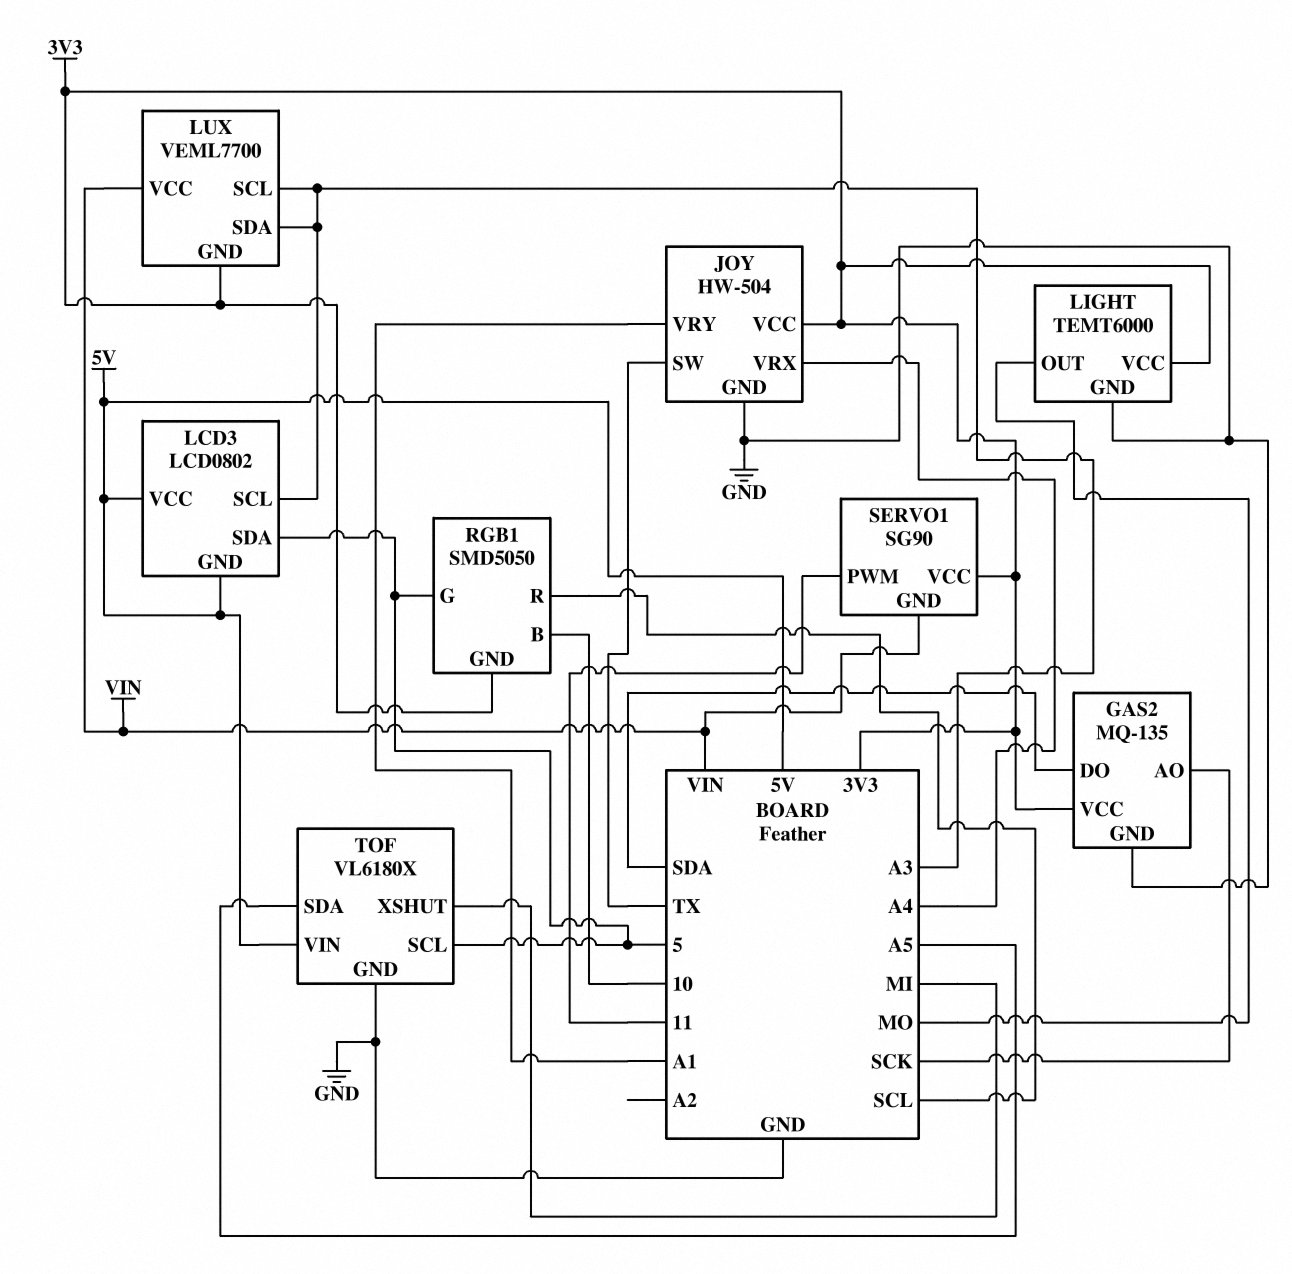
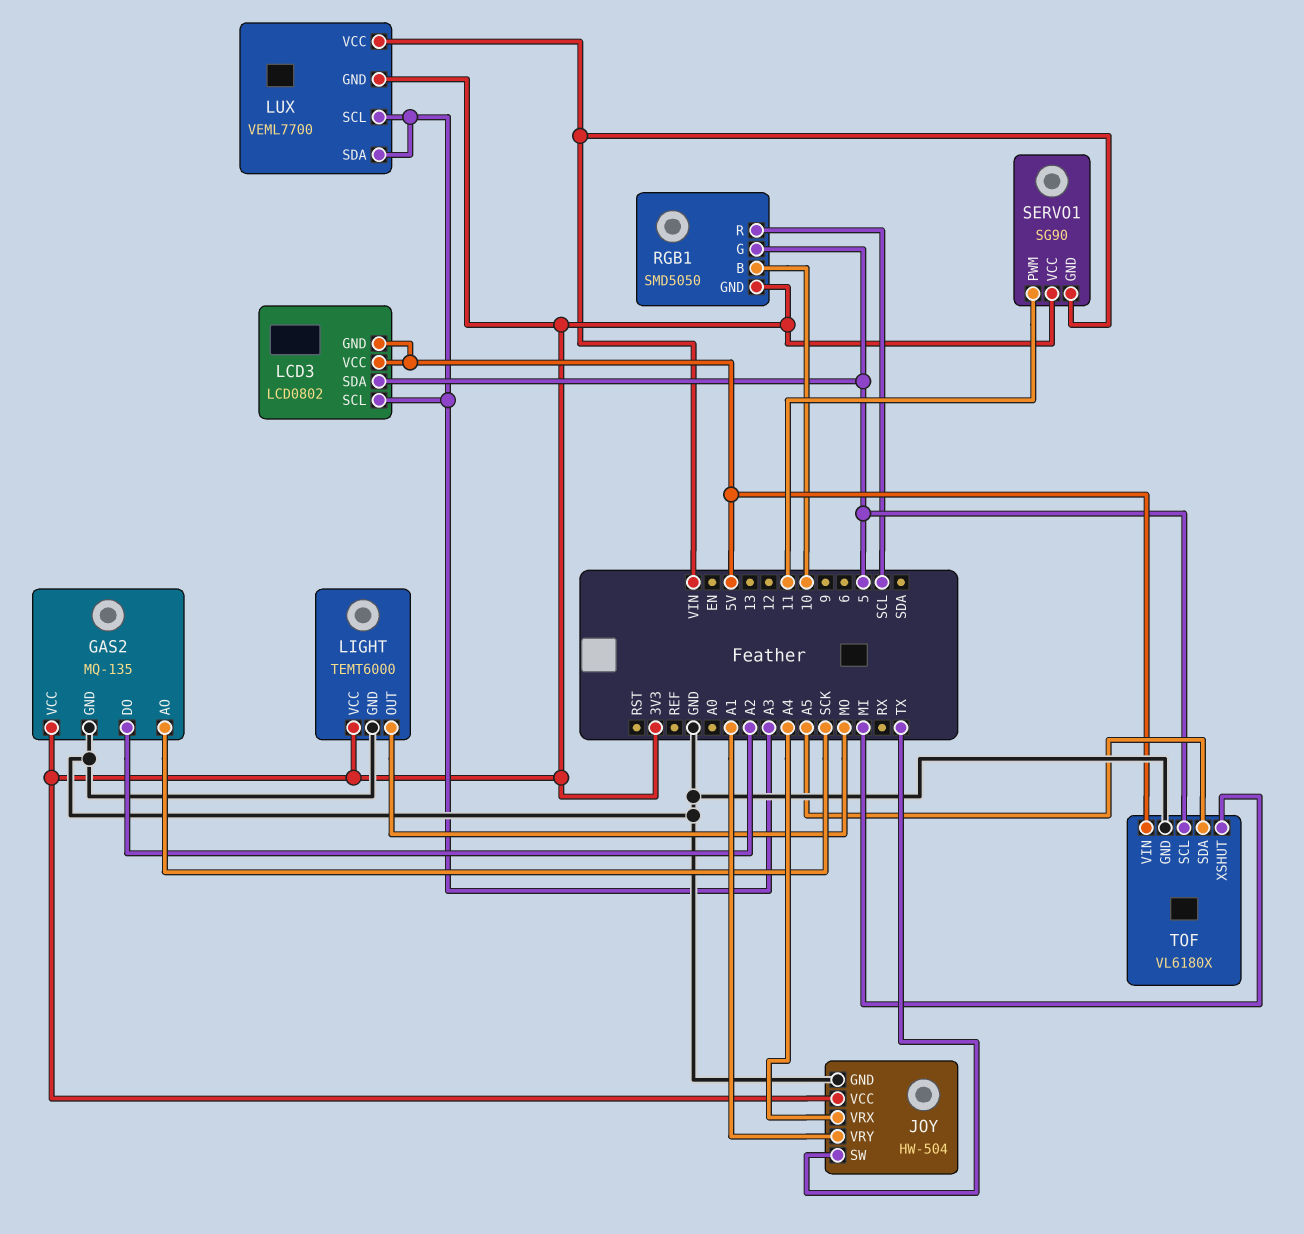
GAS2 pin DO: SDA -> A2

